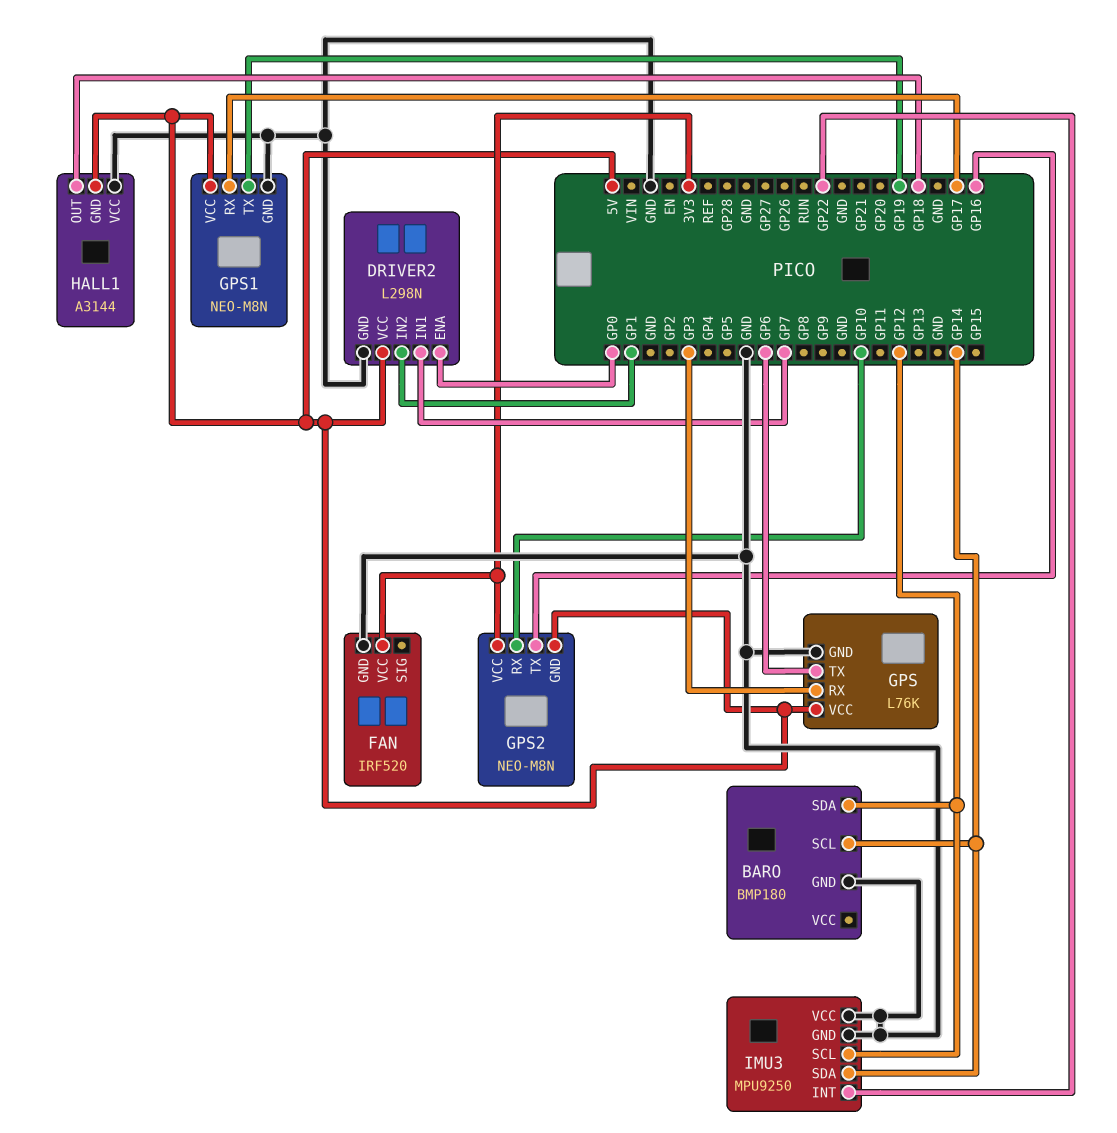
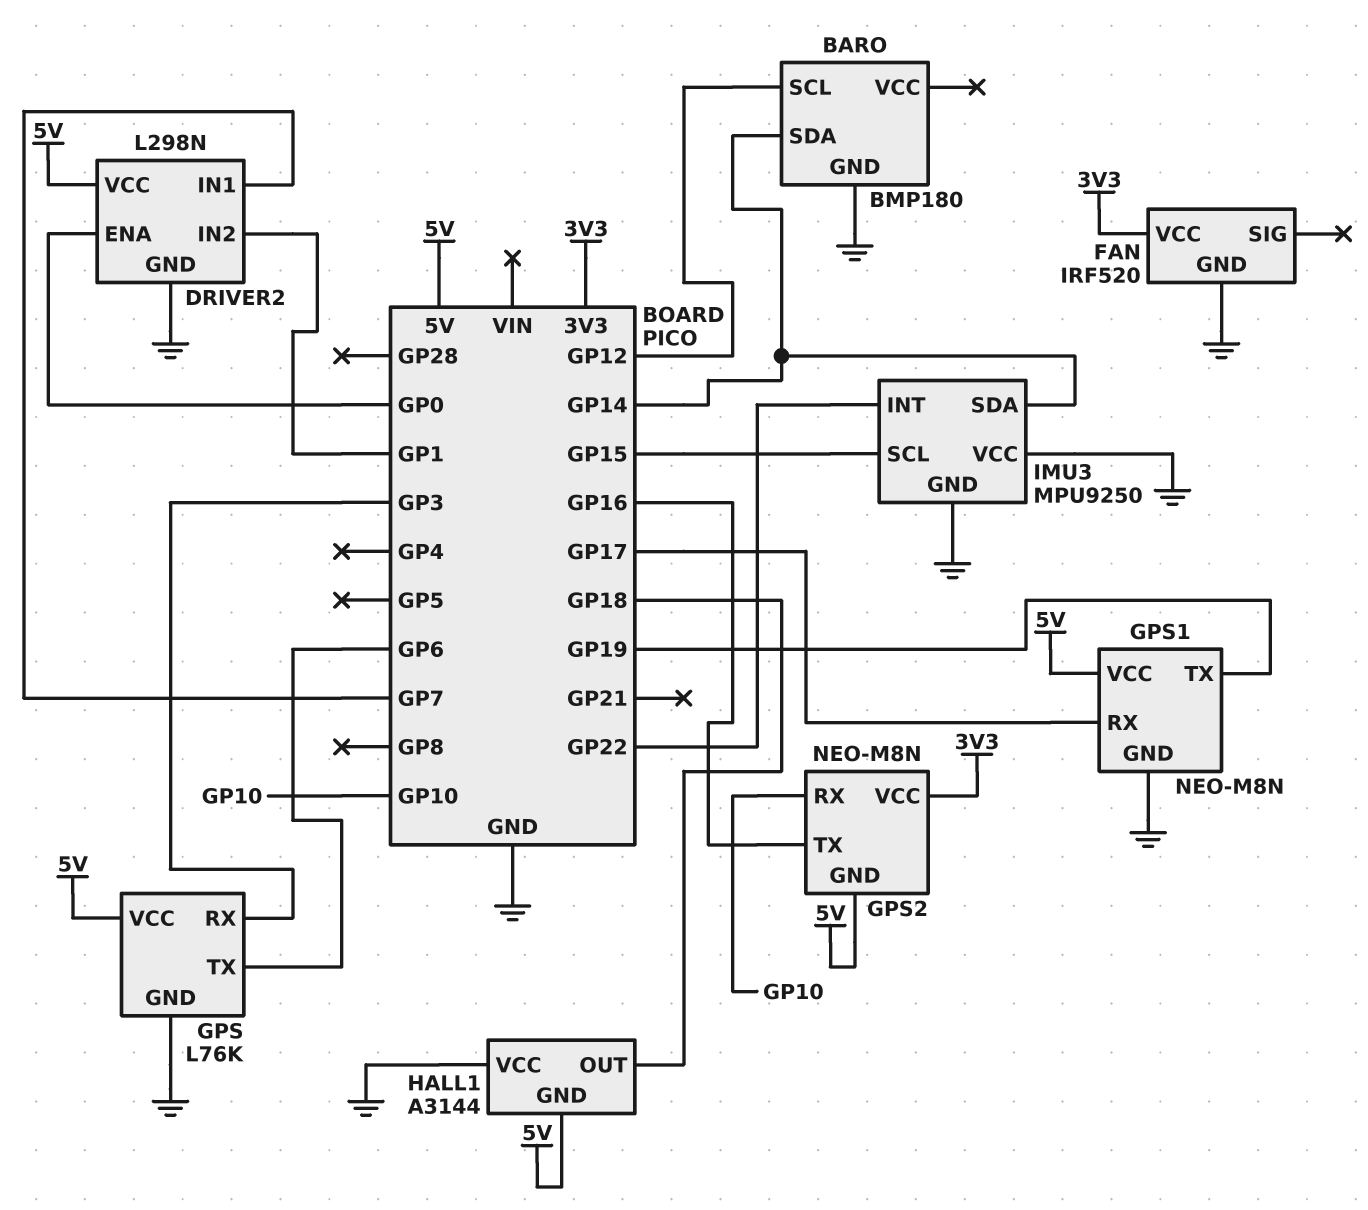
BARO pin SCL: GP14 -> GP12
BARO pin SDA: GP12 -> GP14
IMU3 pin SCL: GP12 -> GP15

